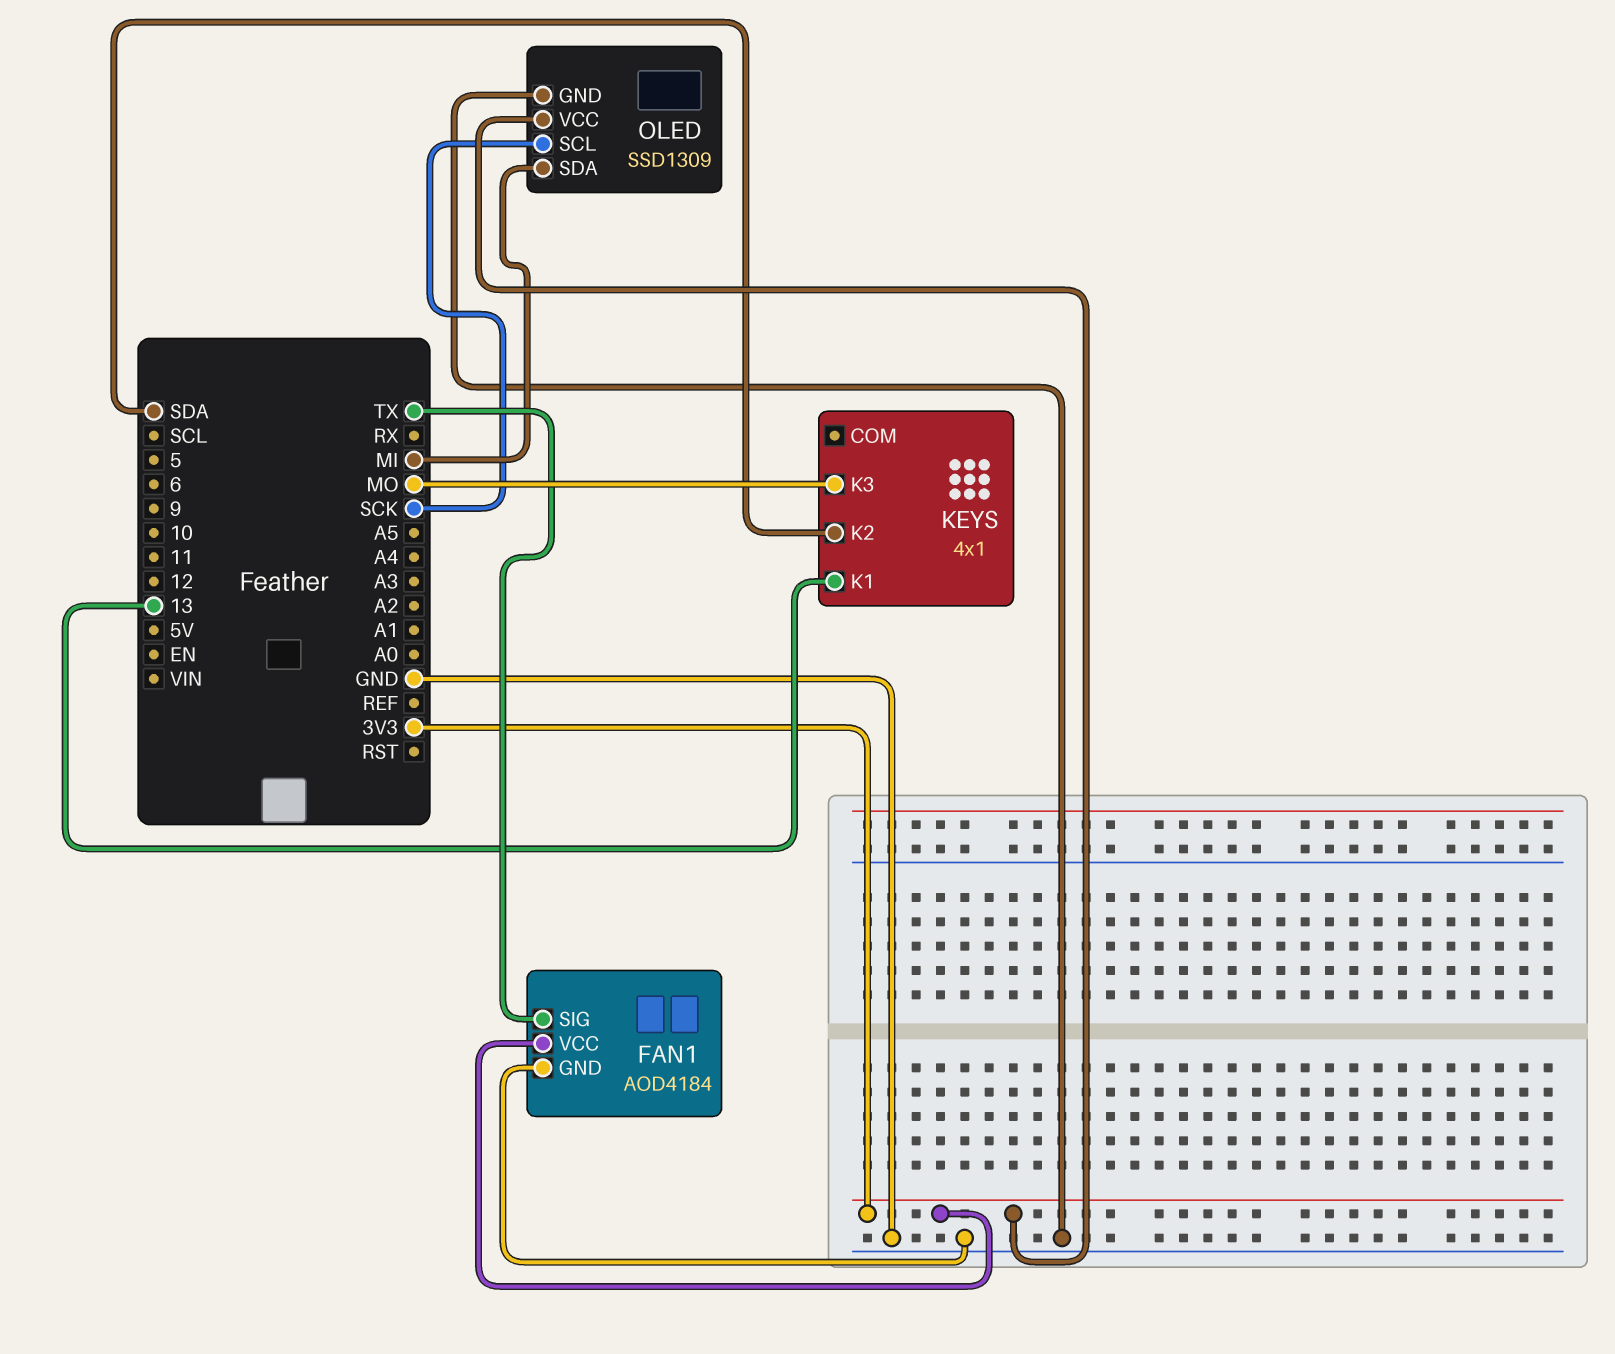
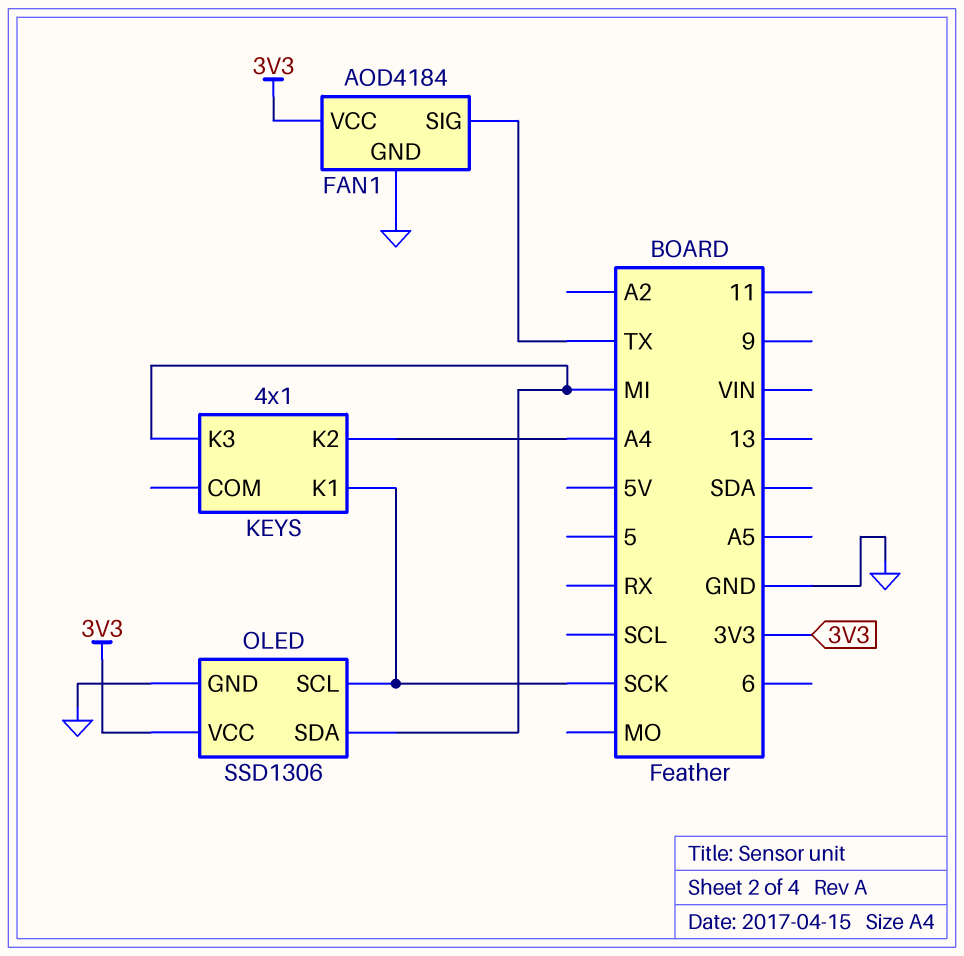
KEYS pin K1: 13 -> SCK
KEYS pin K2: SDA -> A4
KEYS pin K3: MO -> MI
OLED: SSD1309 -> SSD1306

